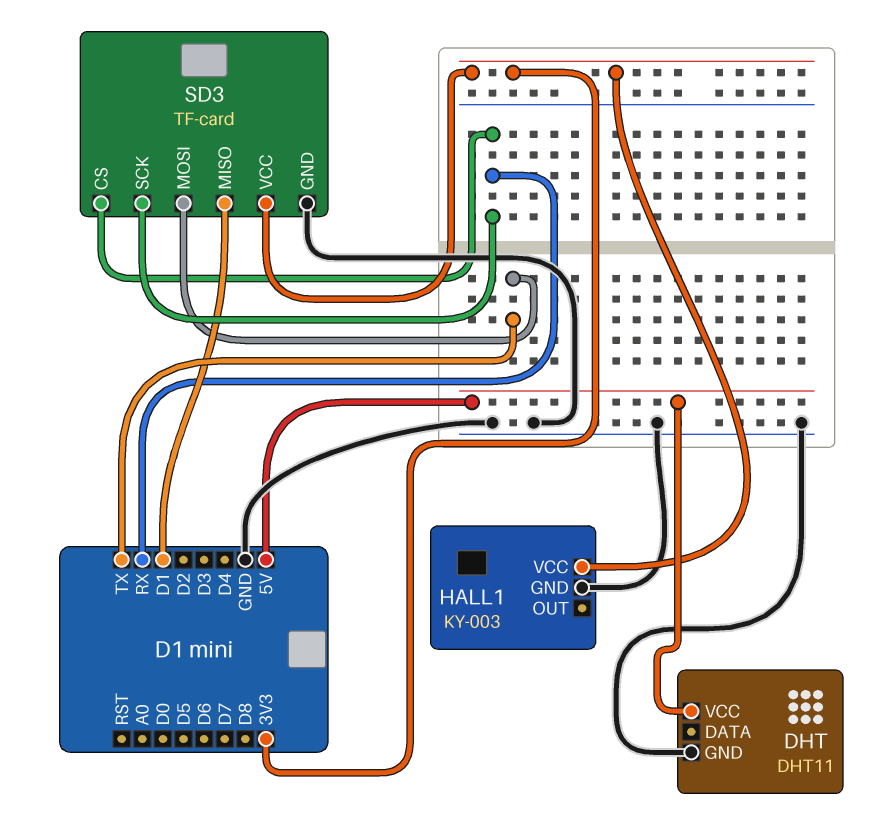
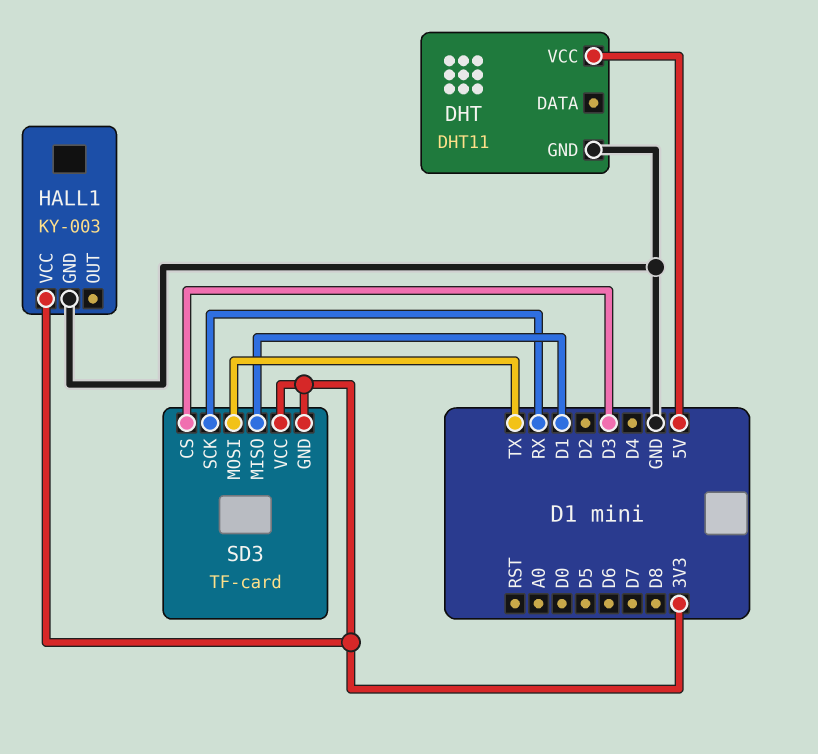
SD3 pin CS: RX -> D3
SD3 pin GND: GND -> 3V3

